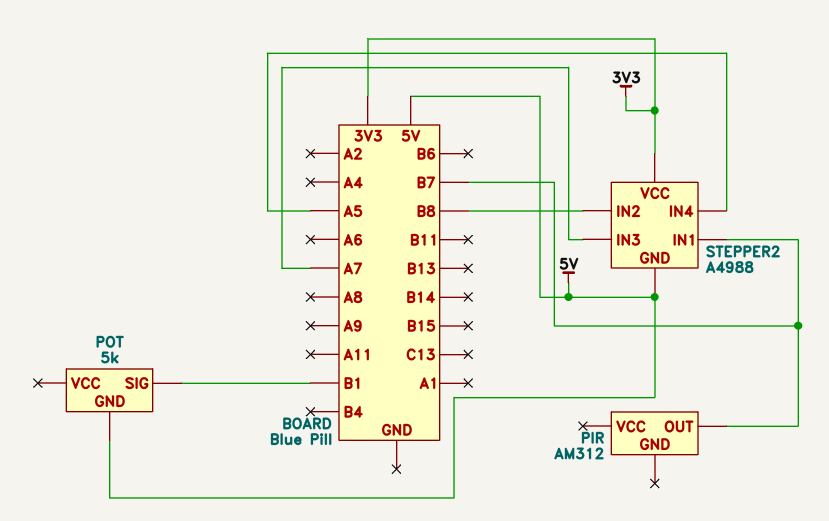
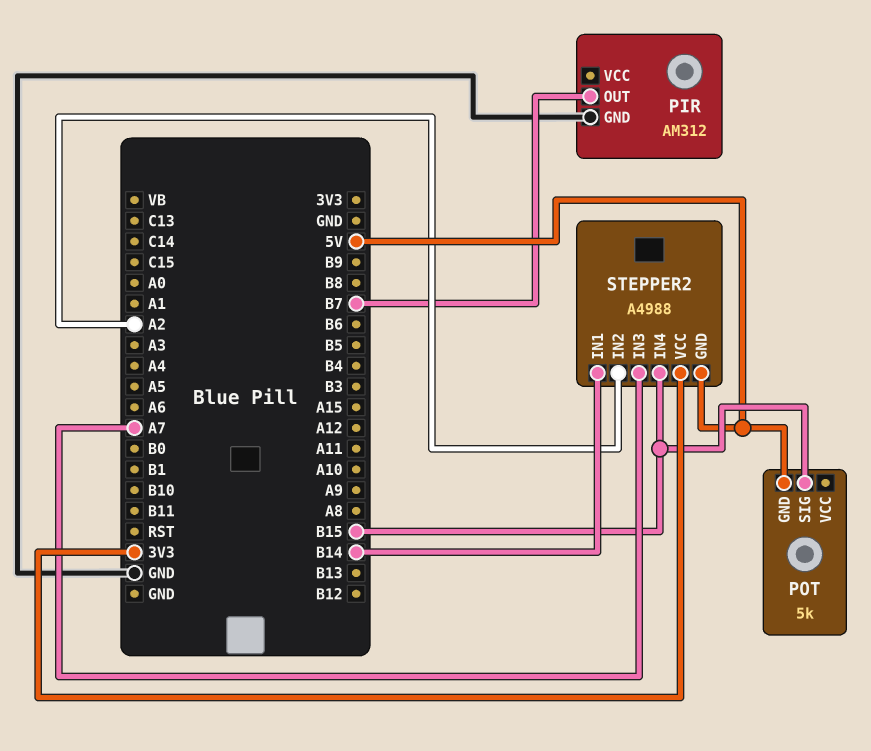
PIR pin GND: none -> GND
POT pin SIG: B1 -> B15
STEPPER2 pin IN1: B7 -> B14
STEPPER2 pin IN2: B8 -> A2
STEPPER2 pin IN4: A5 -> B15

